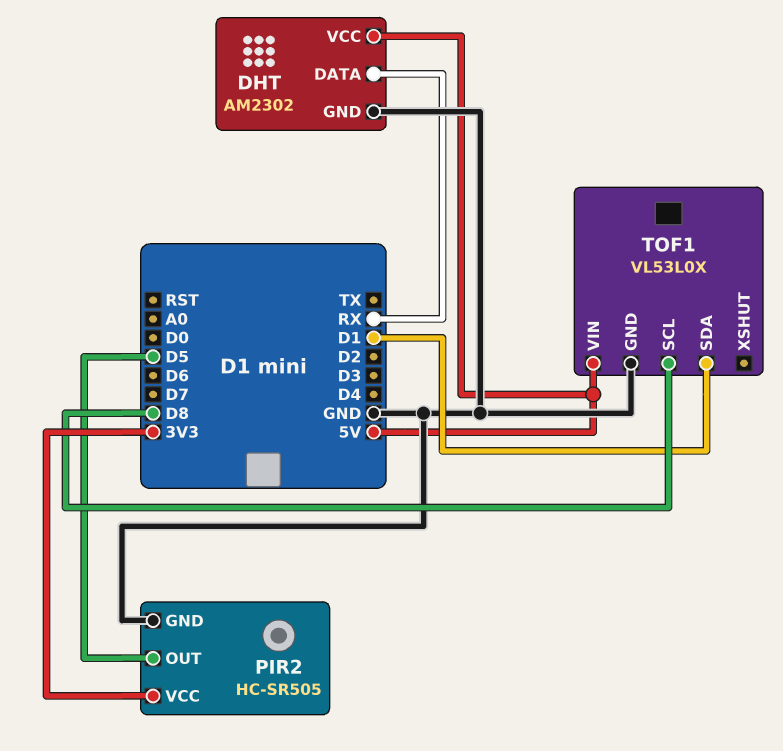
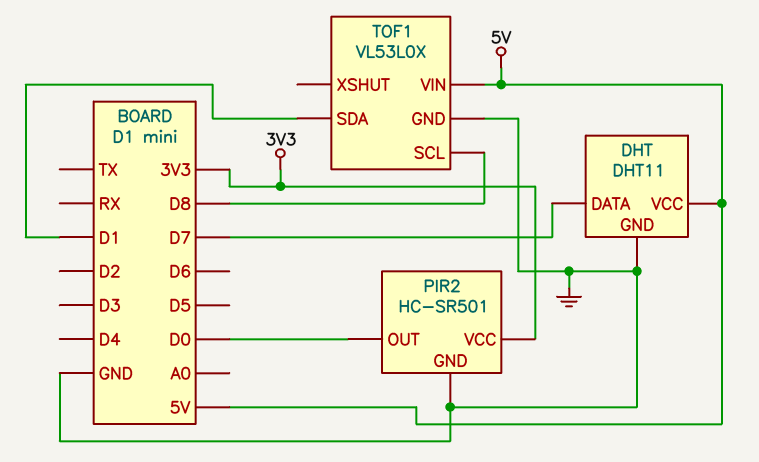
DHT: AM2302 -> DHT11
DHT pin DATA: RX -> D7
PIR2: HC-SR505 -> HC-SR501
PIR2 pin OUT: D5 -> D0

